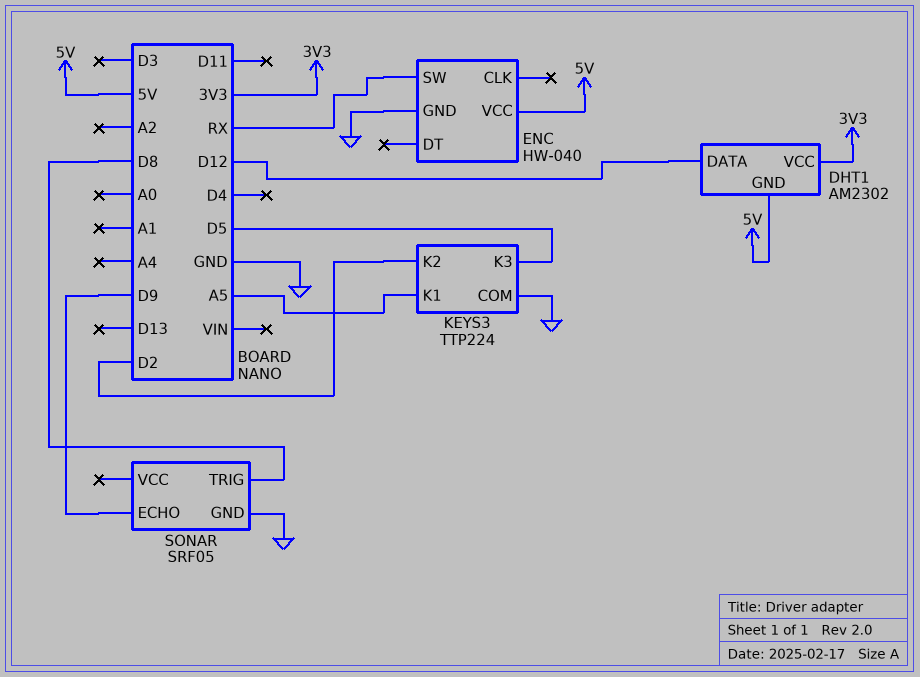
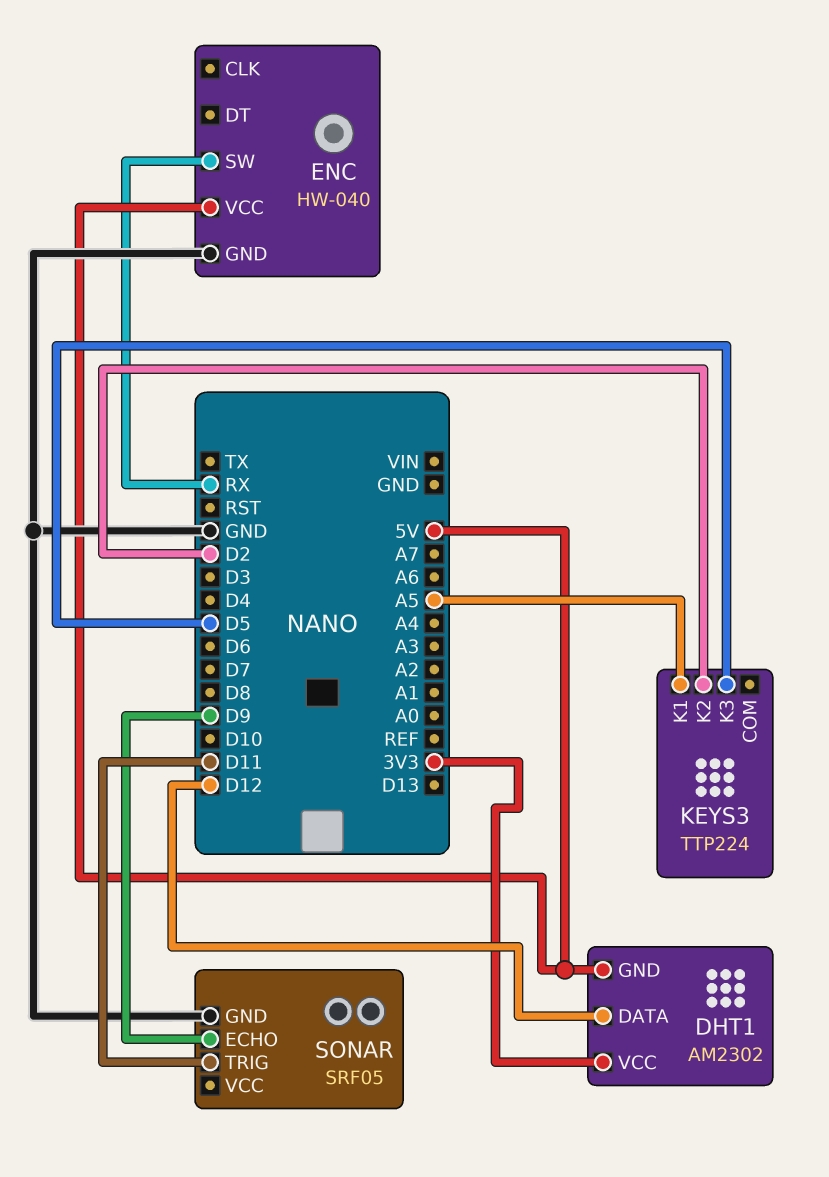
KEYS3 pin COM: GND -> none
SONAR pin TRIG: D8 -> D11

